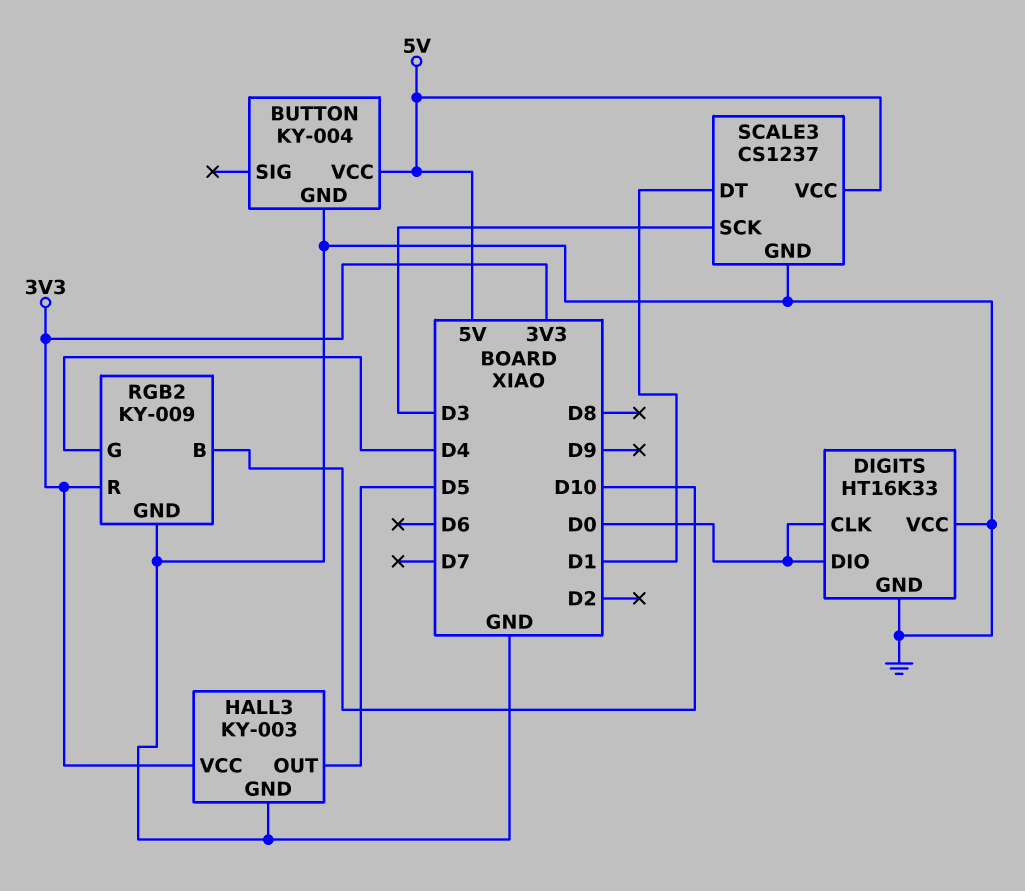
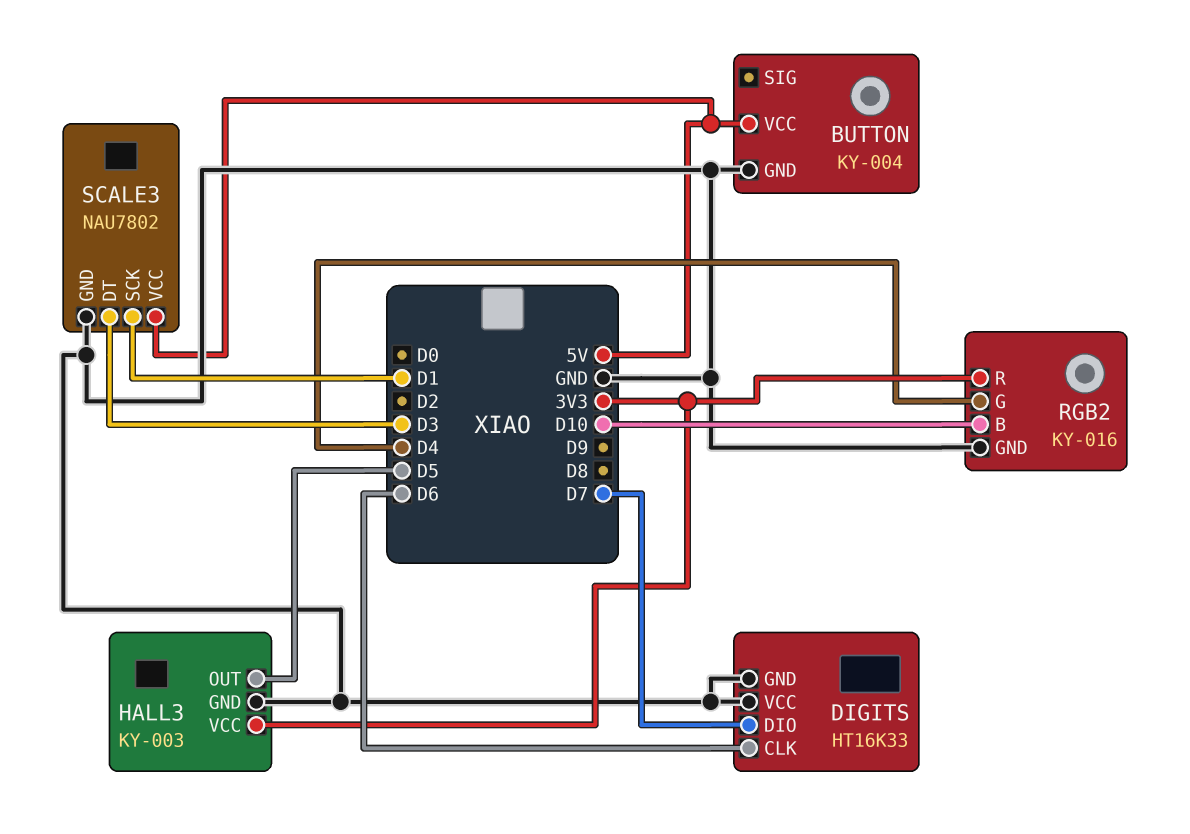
DIGITS pin CLK: D0 -> D6
DIGITS pin DIO: D0 -> D7
RGB2: KY-009 -> KY-016
SCALE3: CS1237 -> NAU7802
SCALE3 pin DT: D1 -> D3
SCALE3 pin SCK: D3 -> D1

